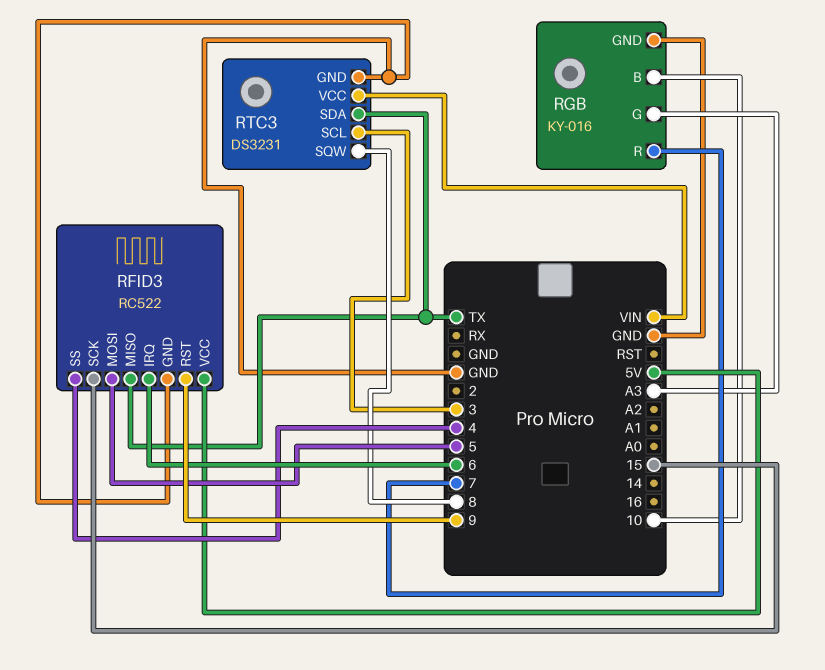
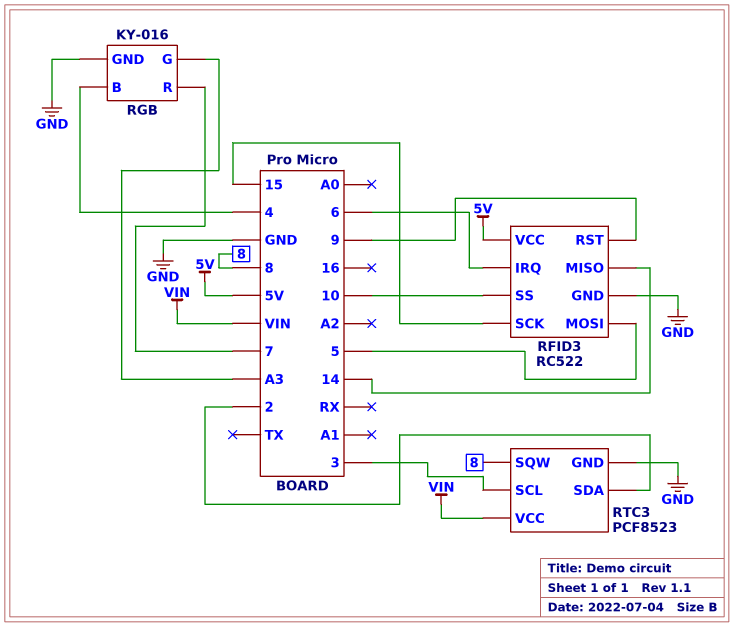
RFID3 pin MISO: TX -> 14
RFID3 pin SS: 4 -> 10
RGB pin B: 10 -> 4
RTC3: DS3231 -> PCF8523
RTC3 pin SDA: TX -> 2

